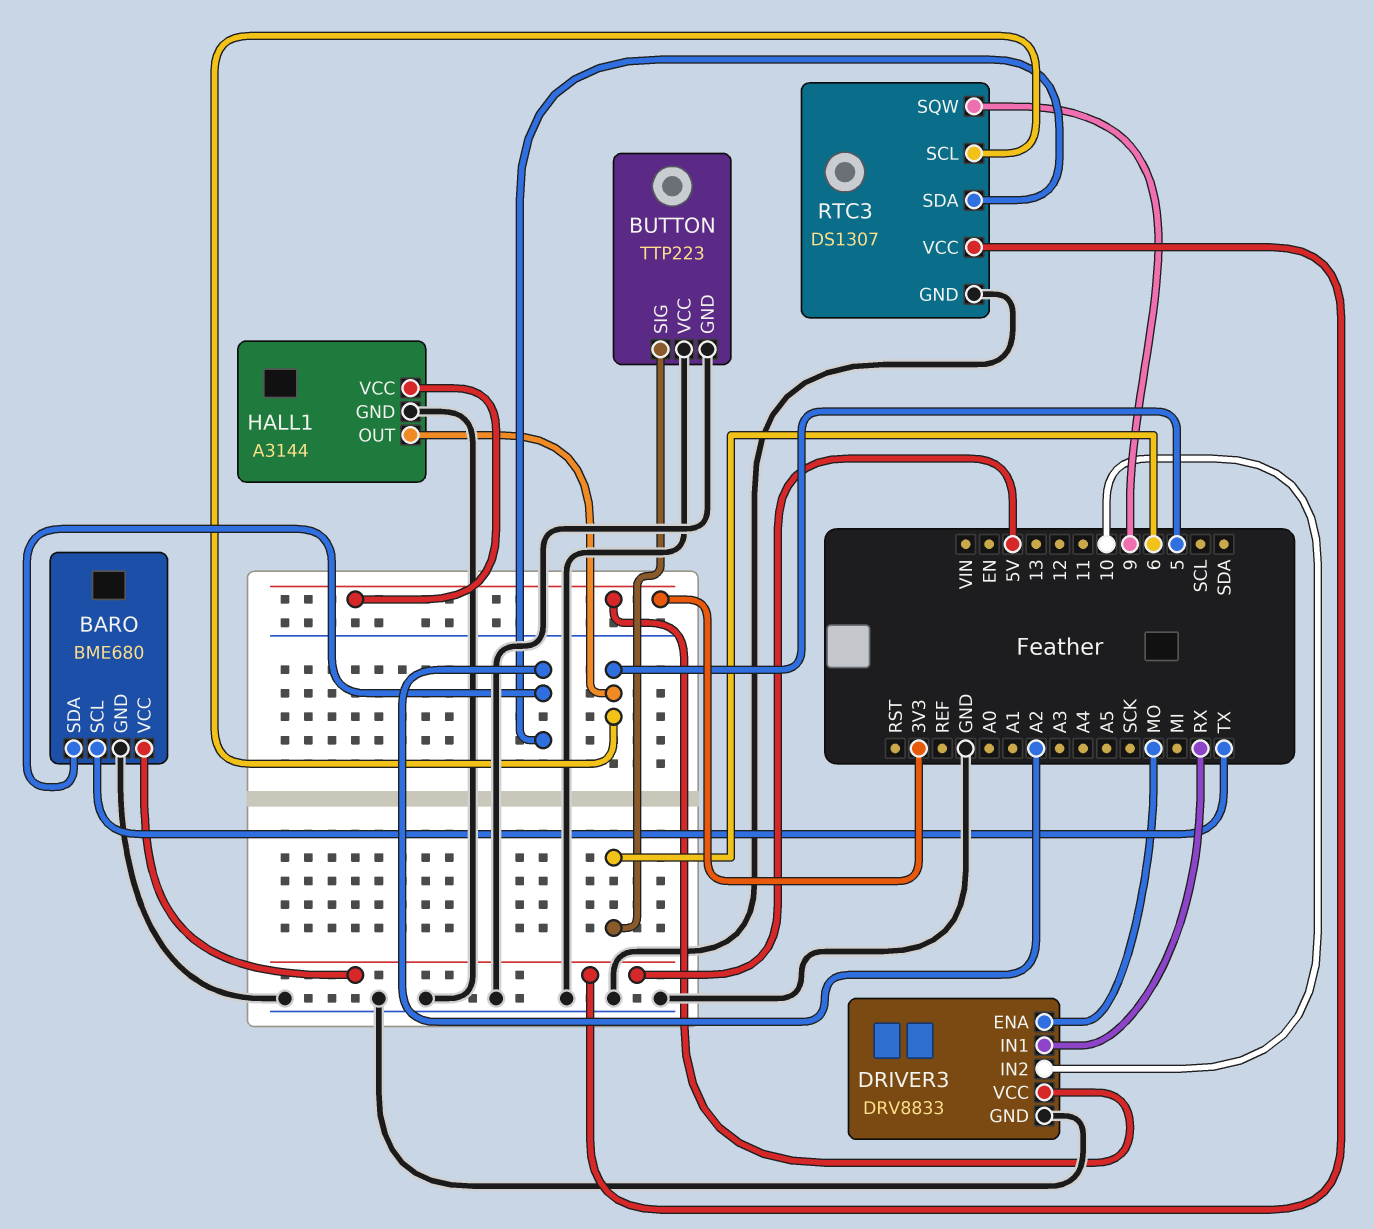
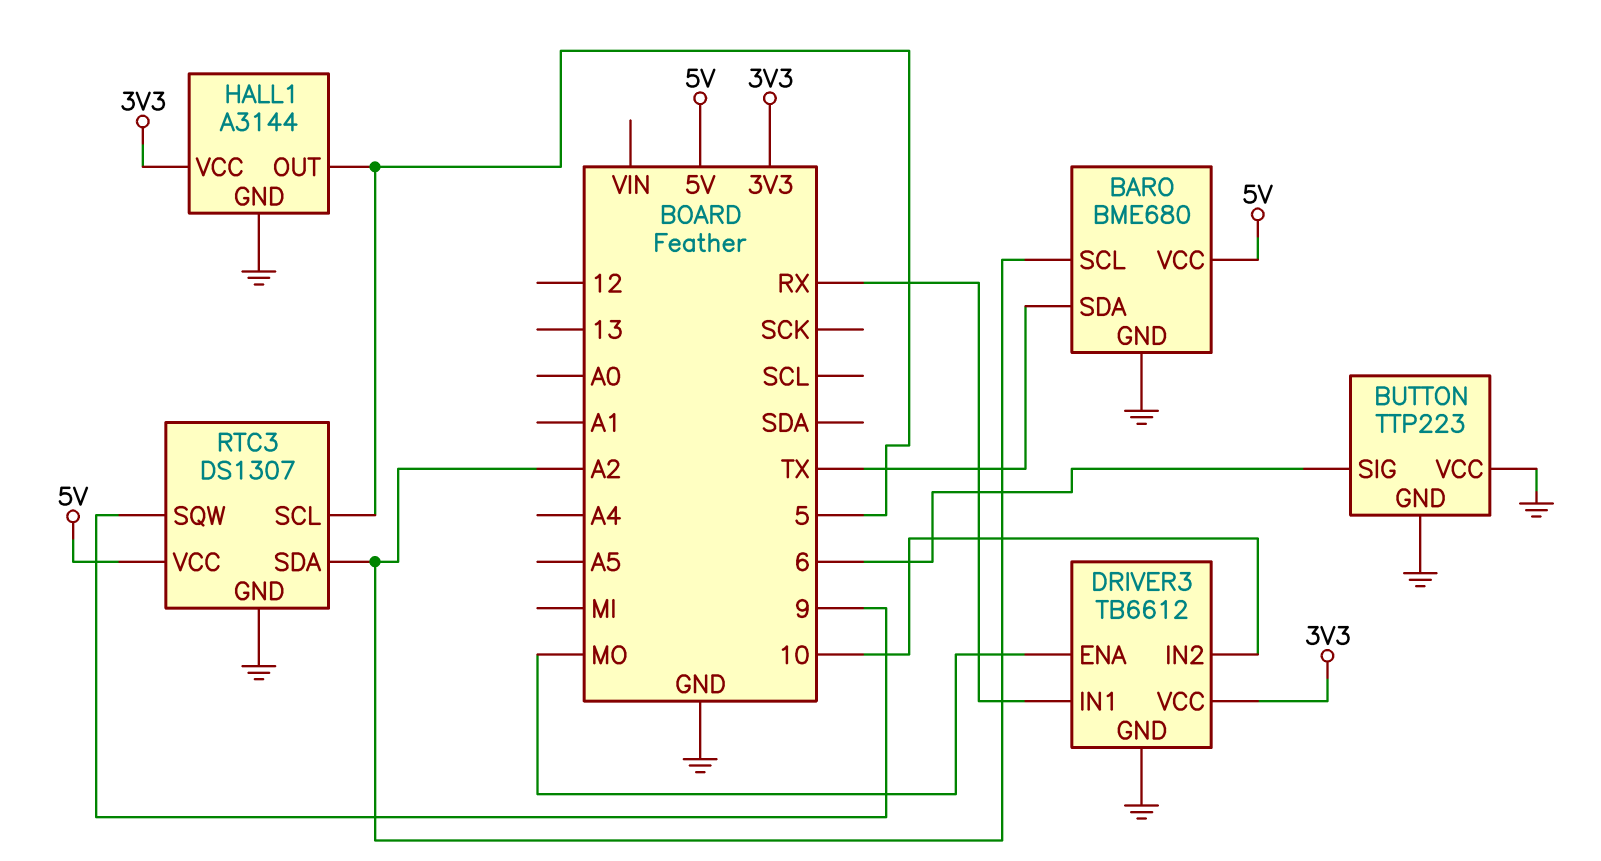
BARO pin SCL: TX -> A2
BARO pin SDA: A2 -> TX
DRIVER3: DRV8833 -> TB6612

